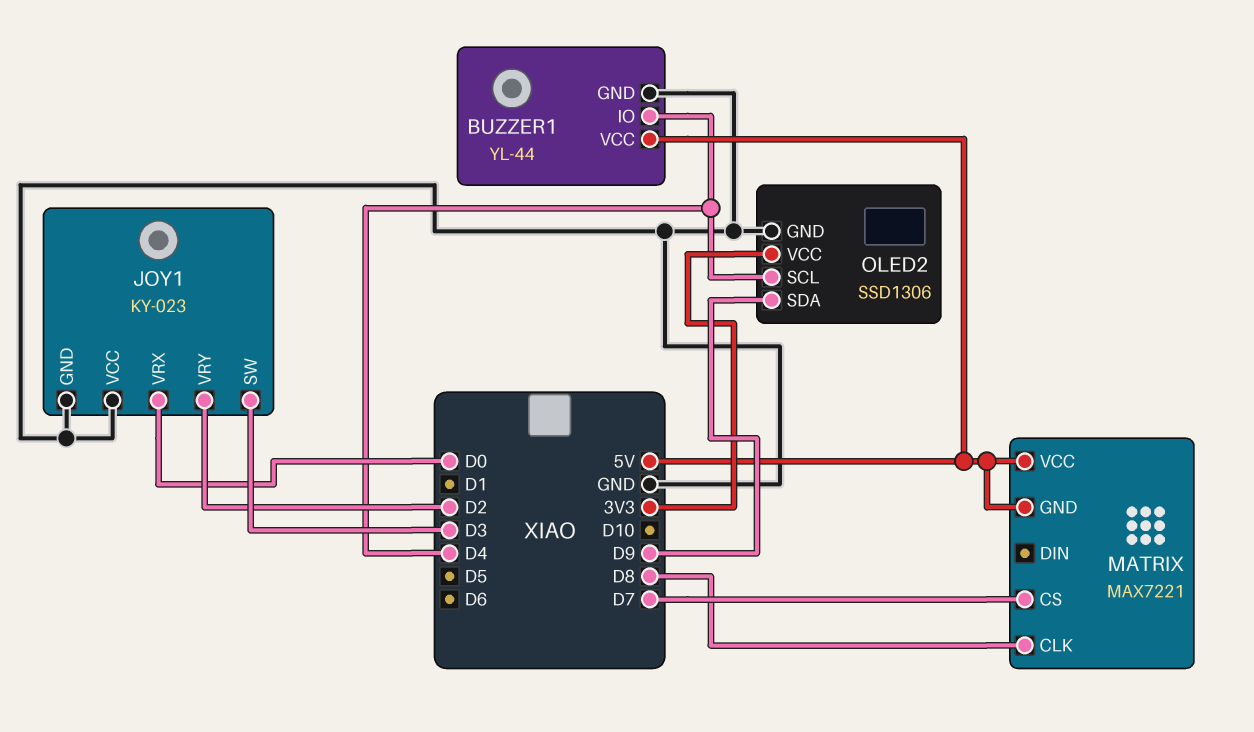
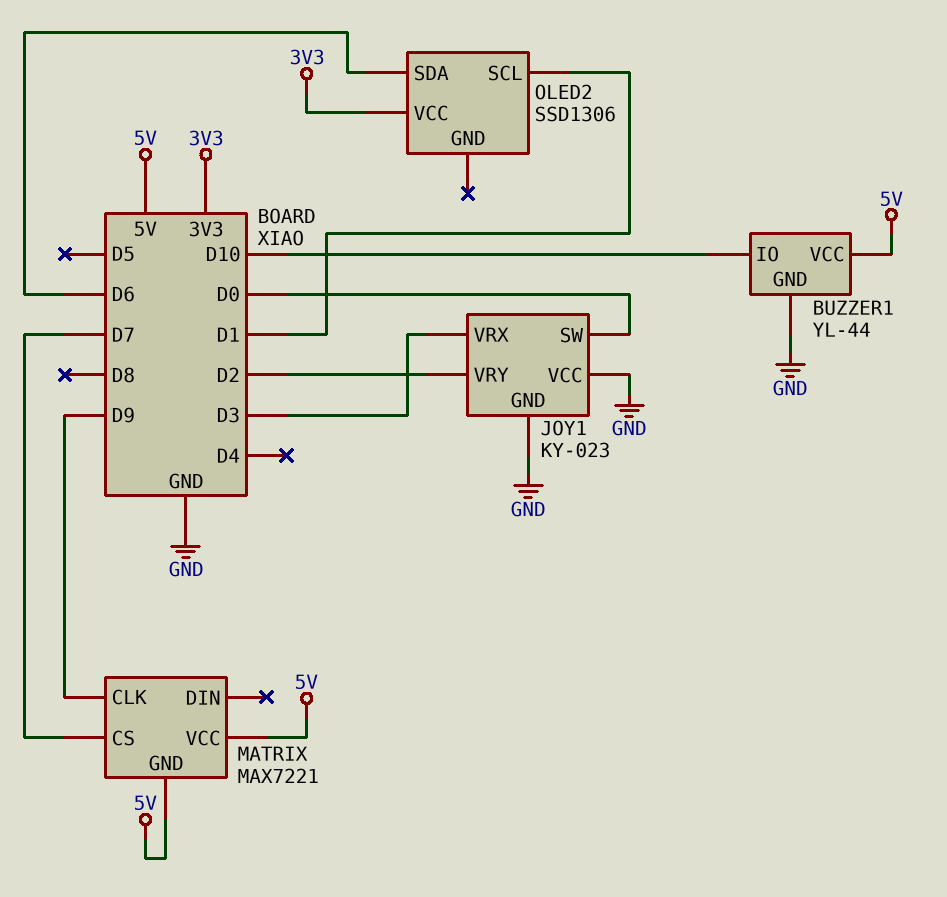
BUZZER1 pin IO: D4 -> D10
JOY1 pin SW: D3 -> D0
JOY1 pin VRX: D0 -> D3
MATRIX pin CLK: D8 -> D9
OLED2 pin GND: GND -> none
OLED2 pin SCL: D4 -> D1
OLED2 pin SDA: D9 -> D6

